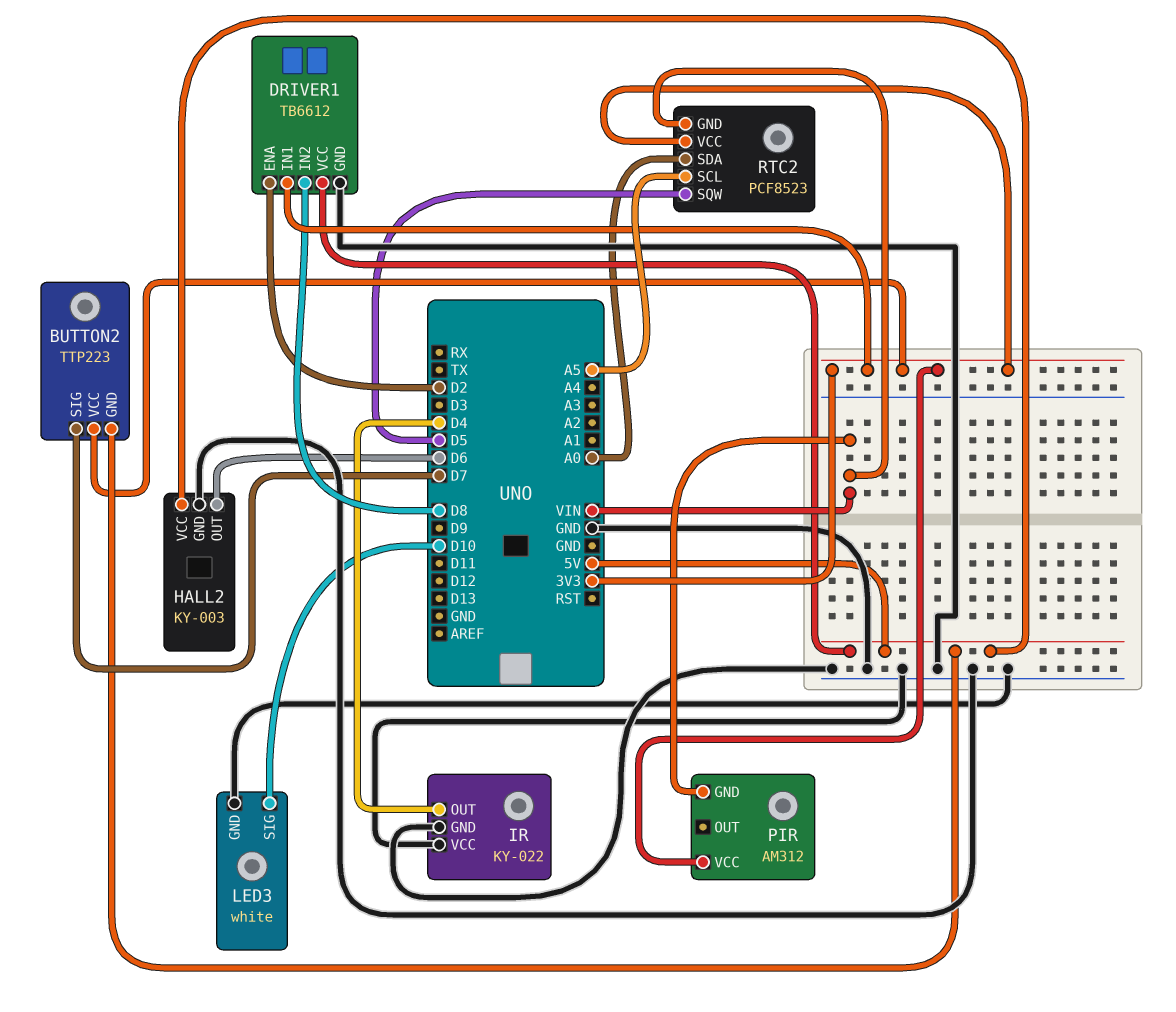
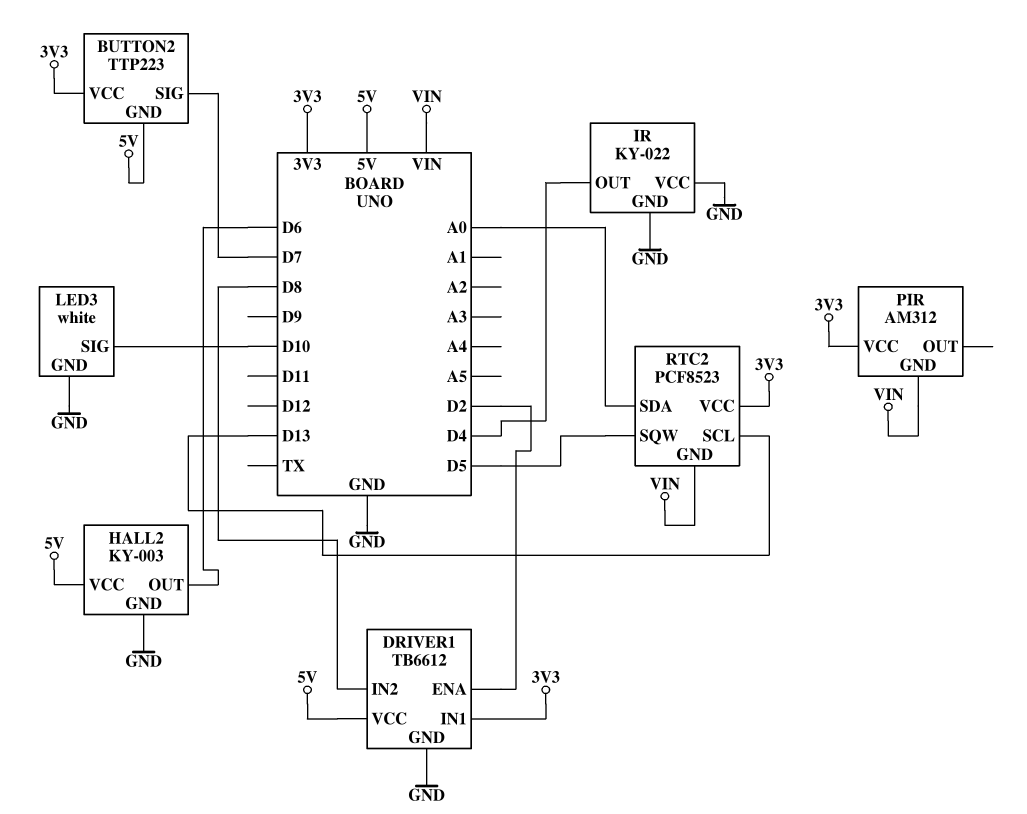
RTC2 pin SCL: A5 -> D13

